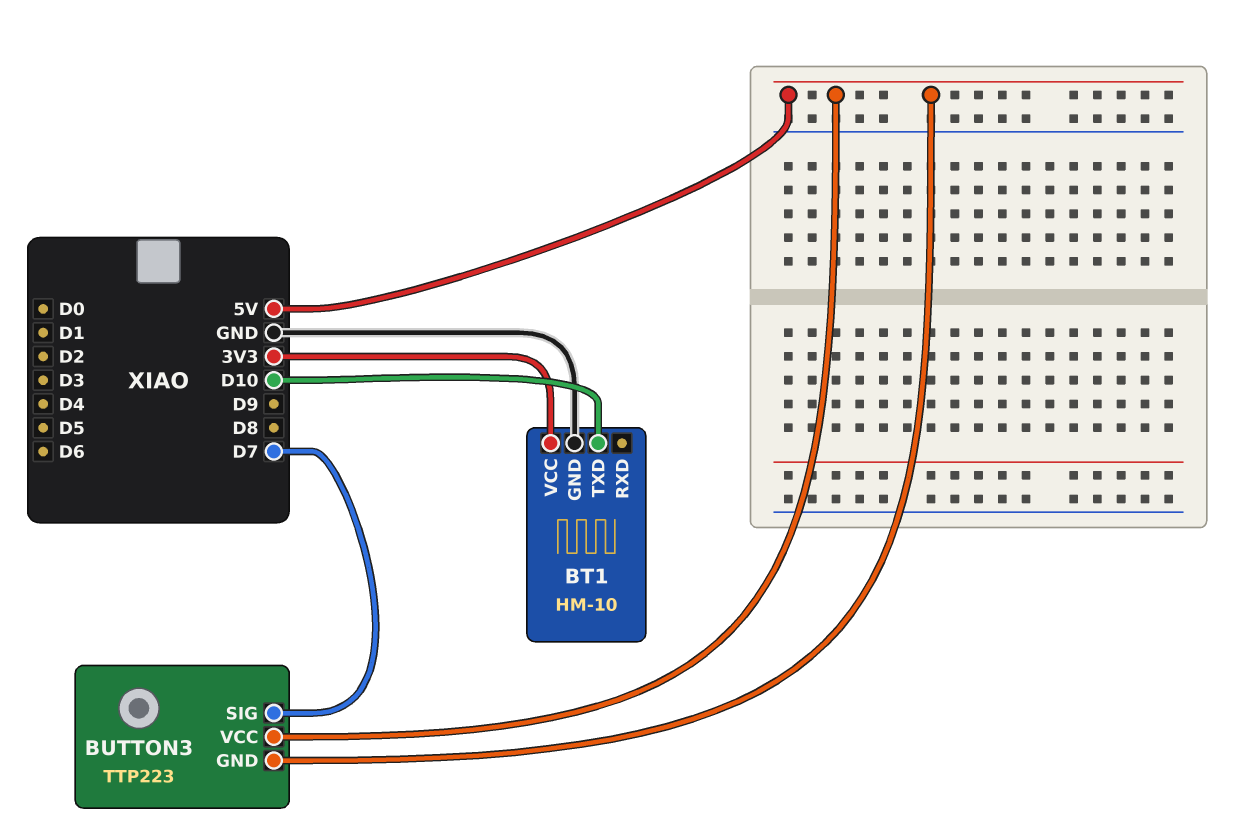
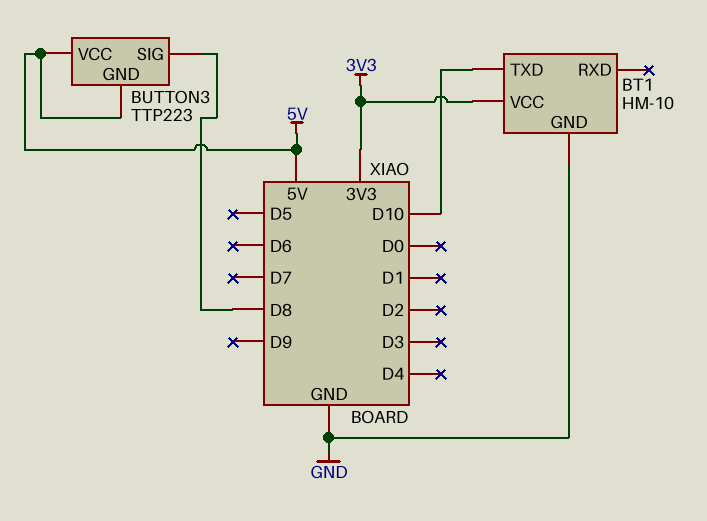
BUTTON3 pin SIG: D7 -> D8

